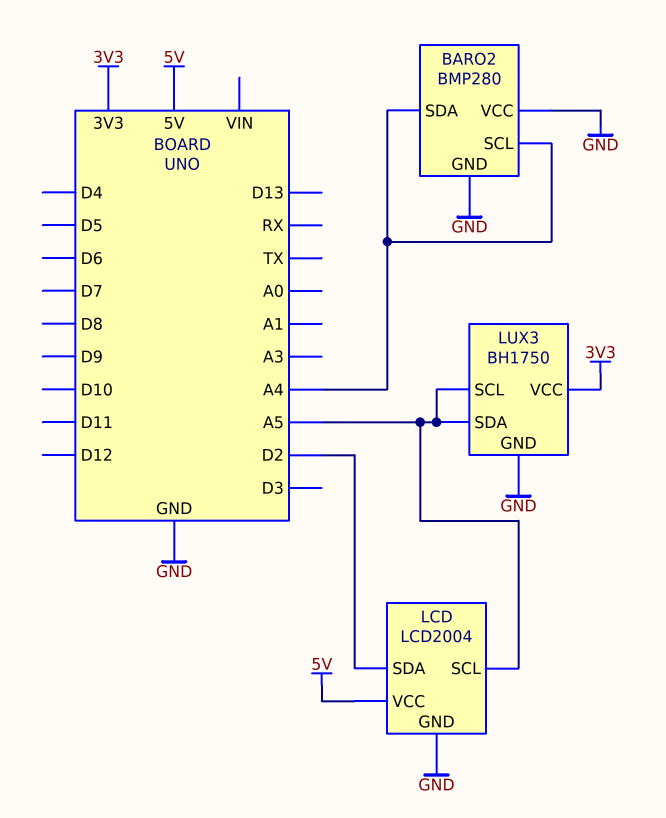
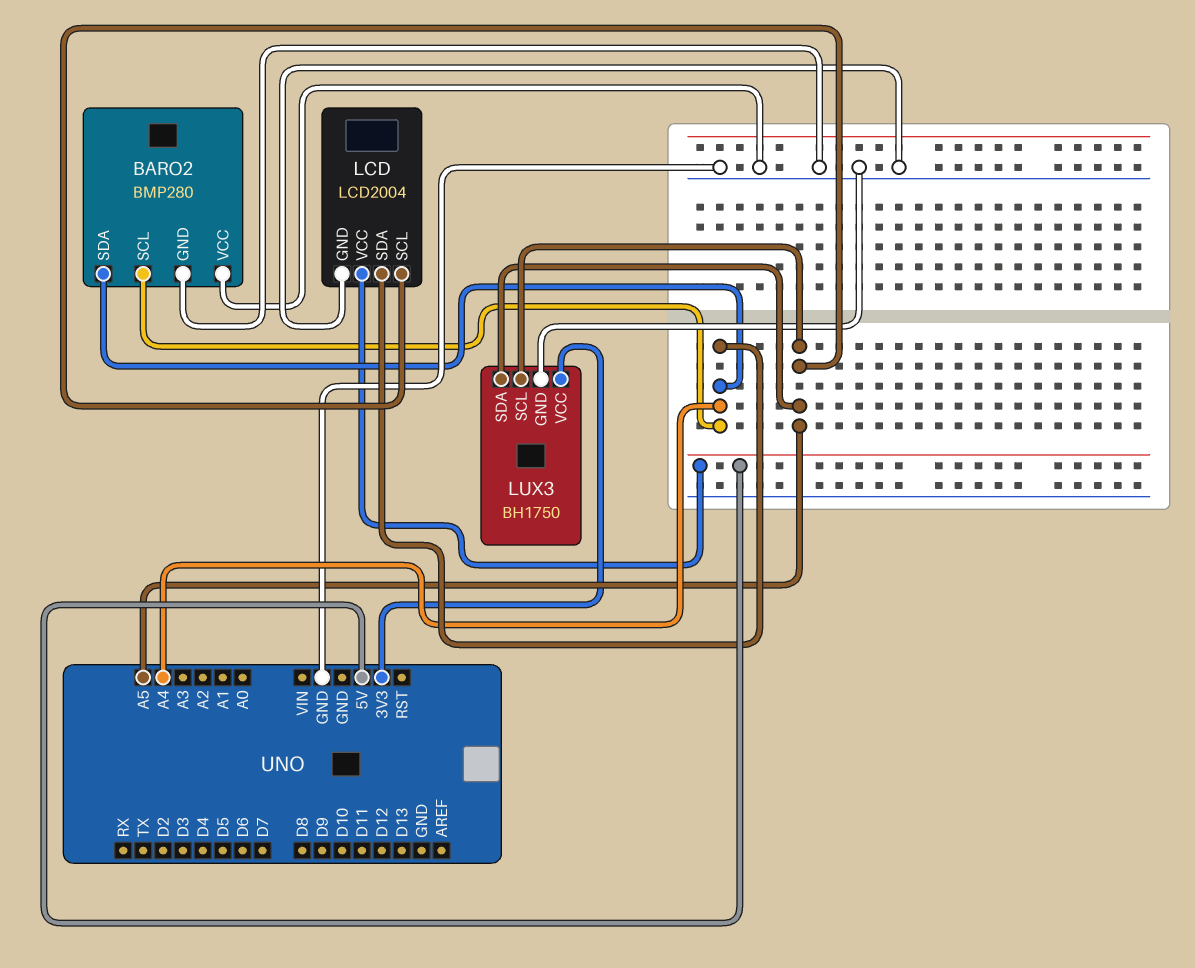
LCD pin SDA: D2 -> A4

